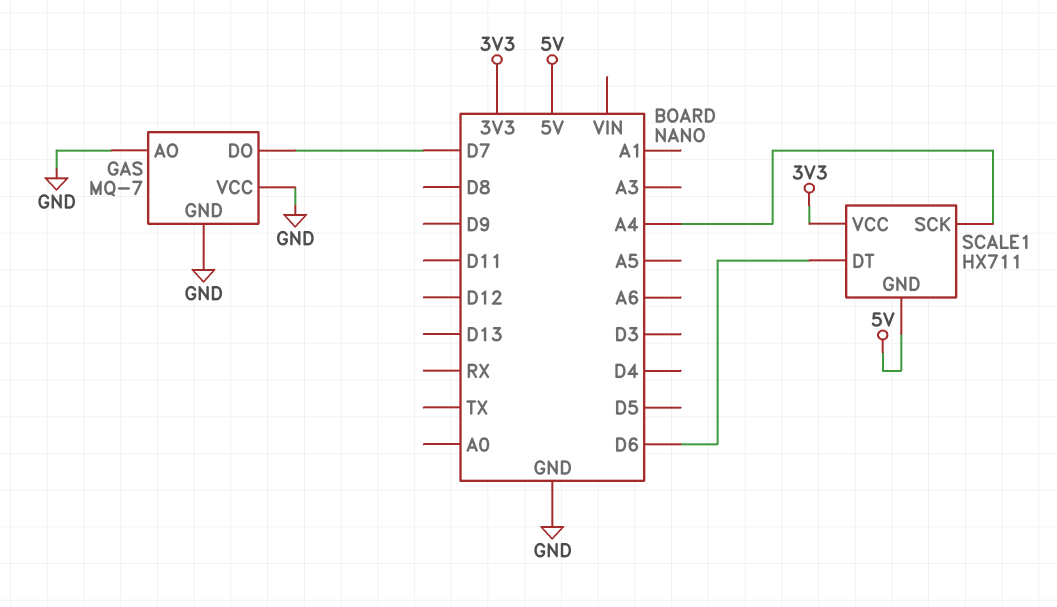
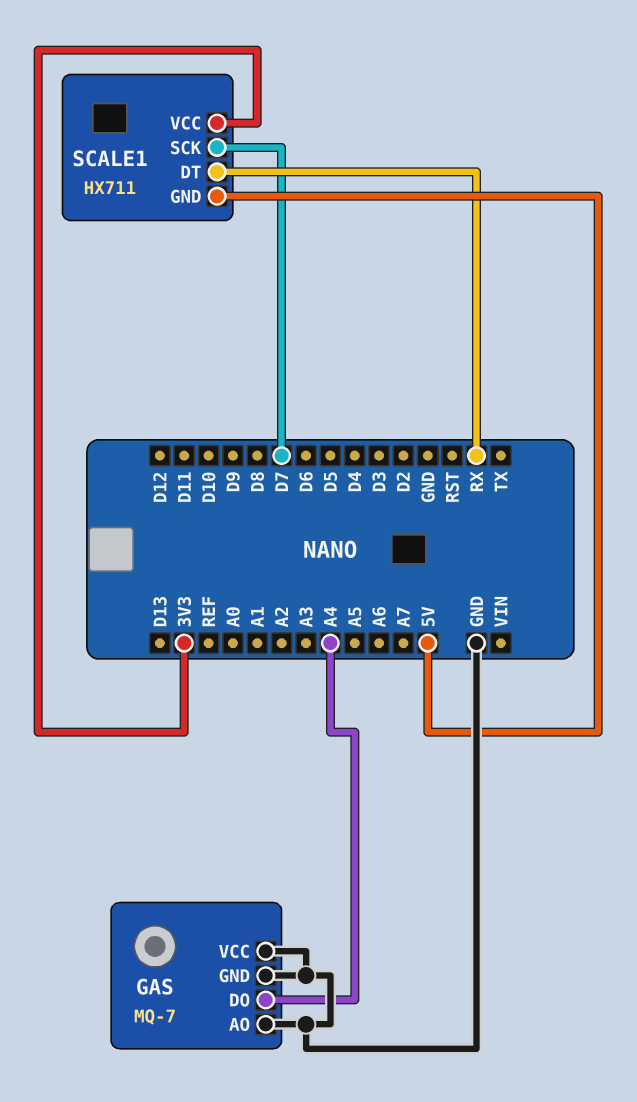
GAS pin DO: D7 -> A4
SCALE1 pin DT: D6 -> RX
SCALE1 pin SCK: A4 -> D7

